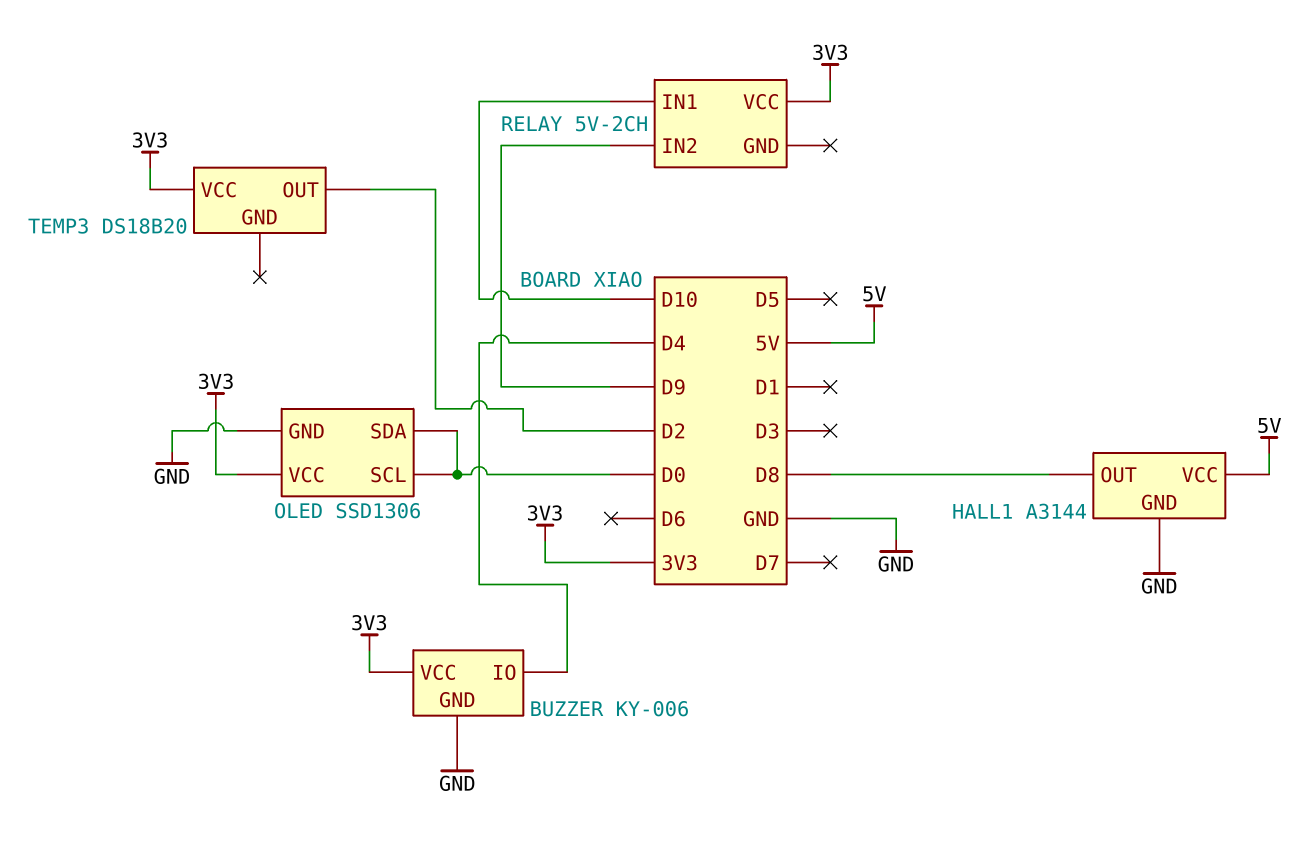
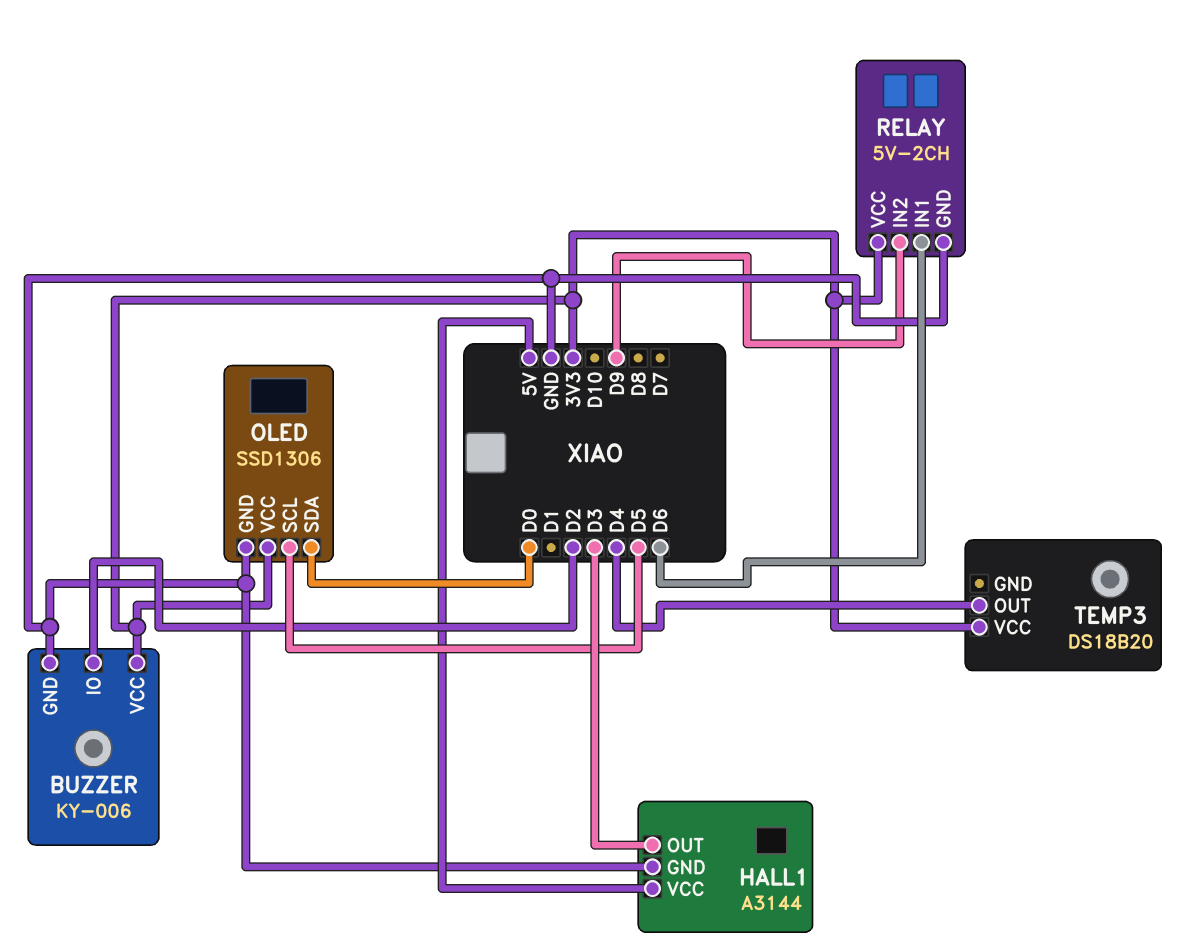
BUZZER pin IO: D4 -> D2
HALL1 pin OUT: D8 -> D3
OLED pin SCL: D0 -> D5
RELAY pin GND: none -> GND
RELAY pin IN1: D10 -> D6
TEMP3 pin OUT: D2 -> D4

